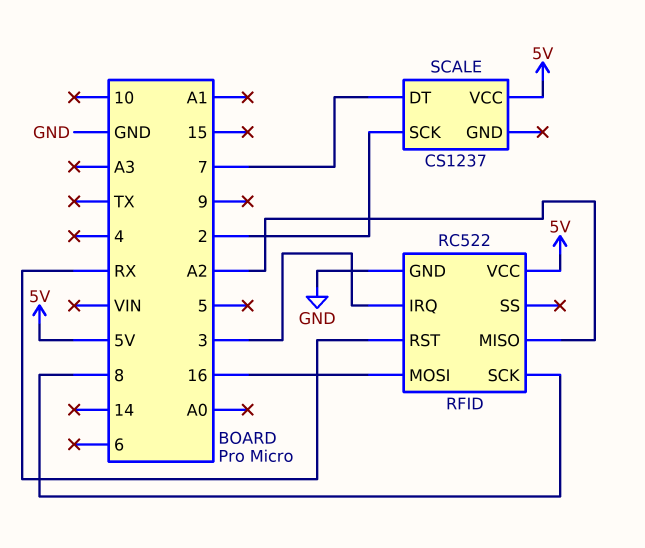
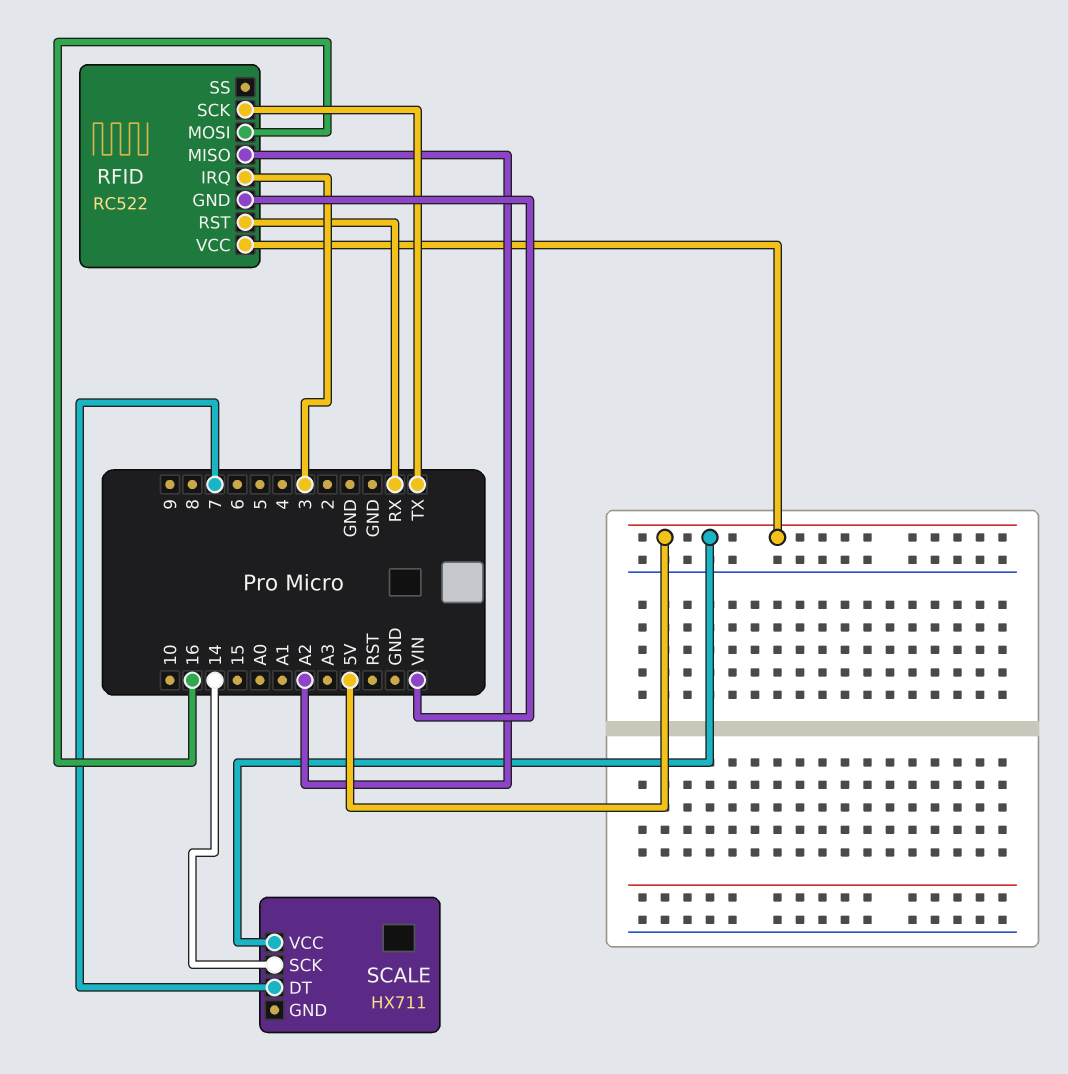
RFID pin GND: GND -> VIN
RFID pin SCK: 8 -> TX
SCALE: CS1237 -> HX711
SCALE pin SCK: 2 -> 14

